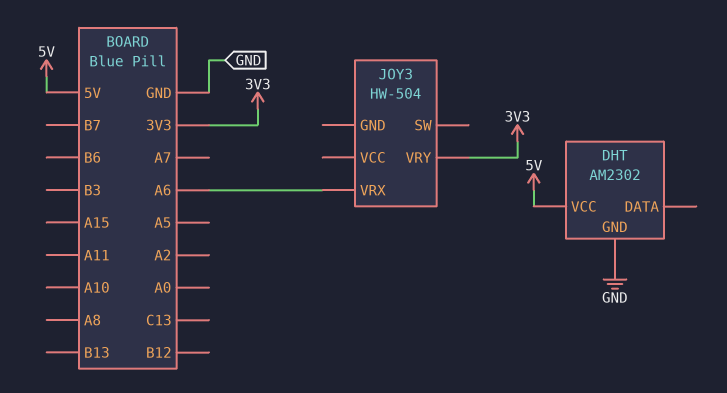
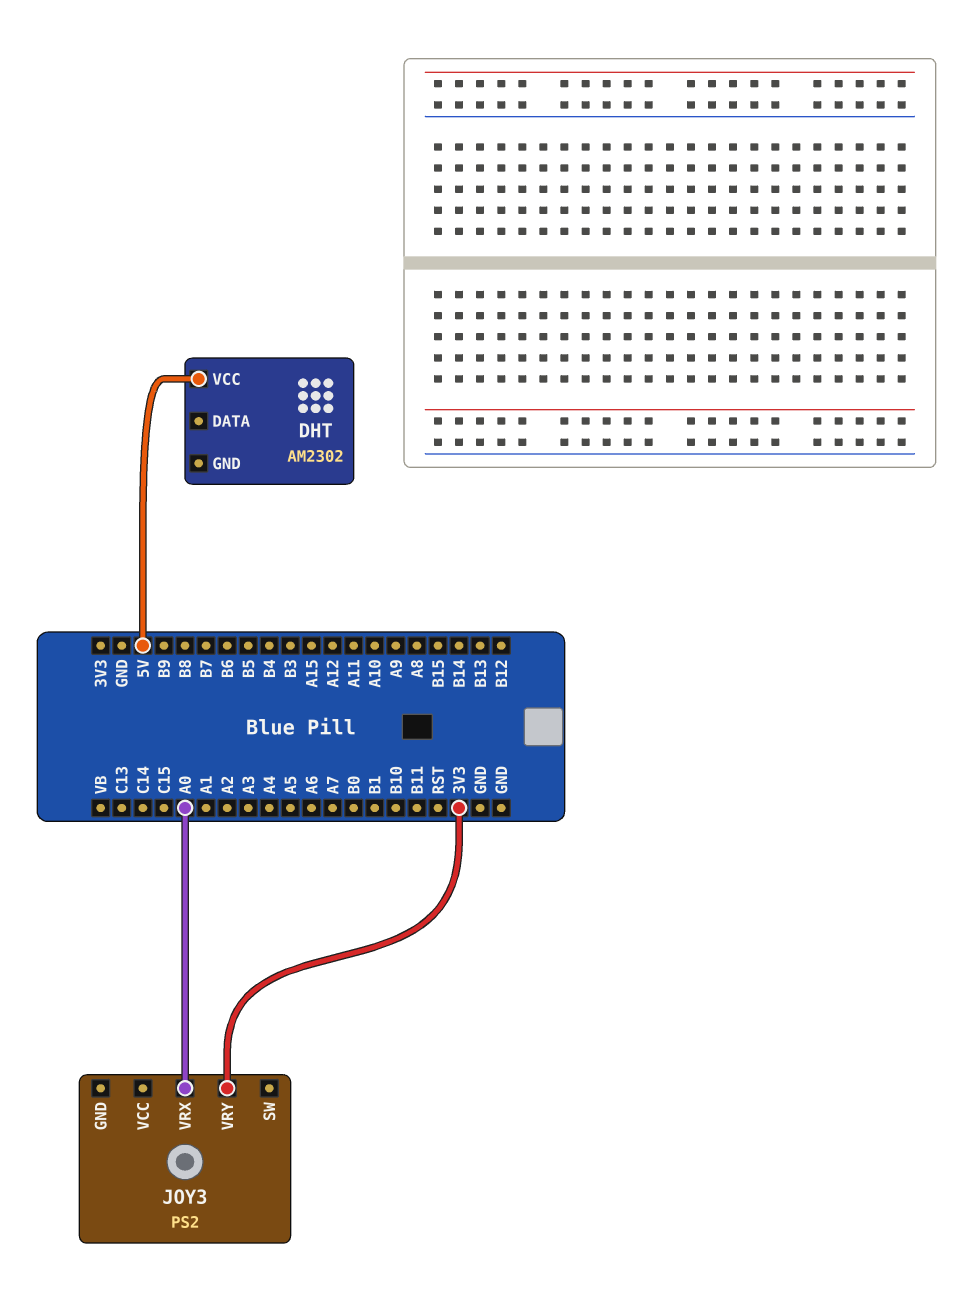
DHT pin GND: GND -> none
JOY3: HW-504 -> PS2
JOY3 pin VRX: A6 -> A0

